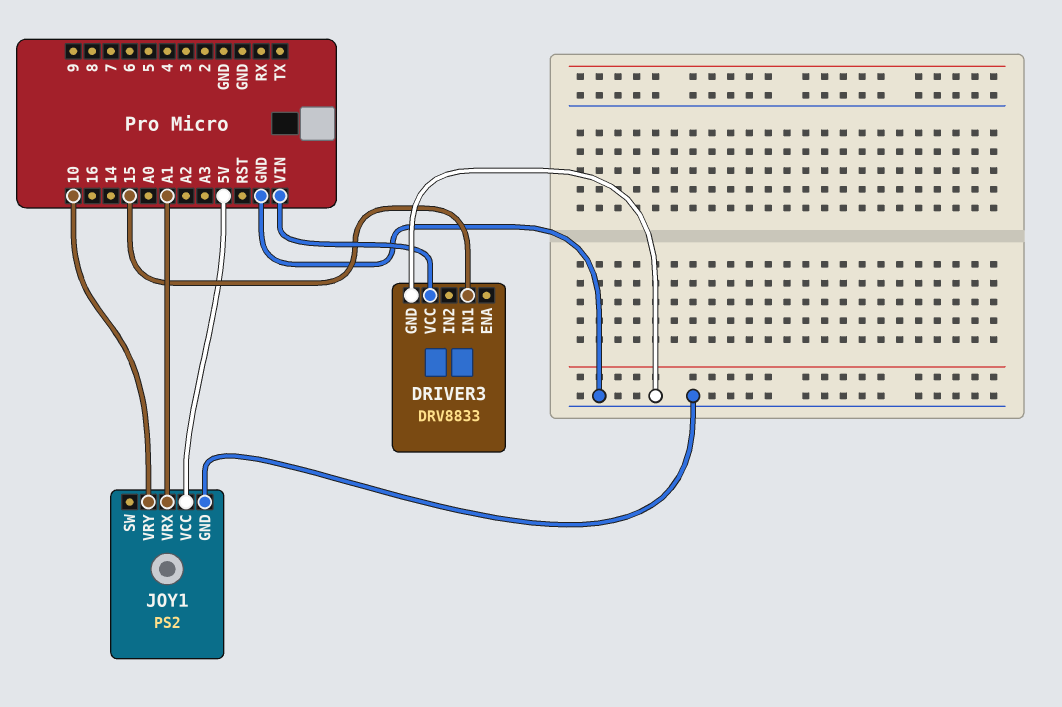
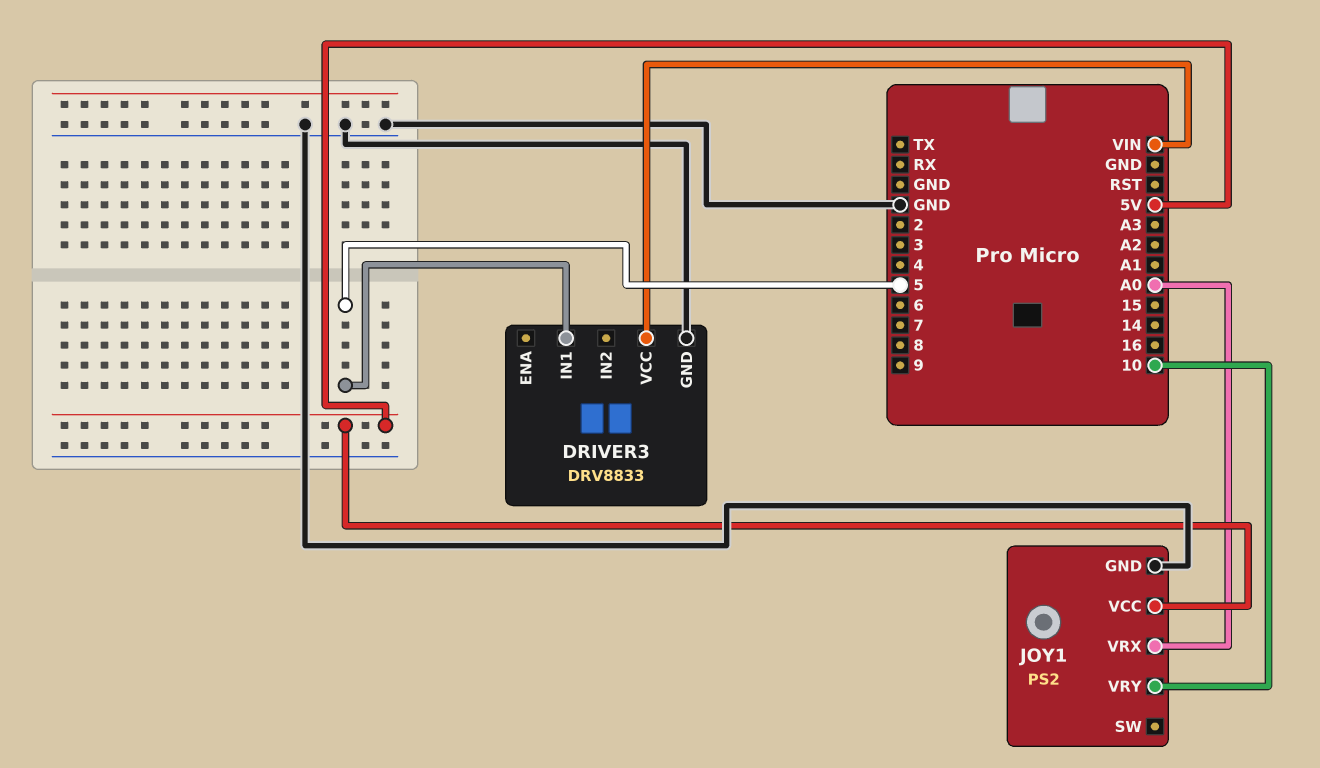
DRIVER3 pin IN1: 15 -> 5
JOY1 pin VRX: A1 -> A0

